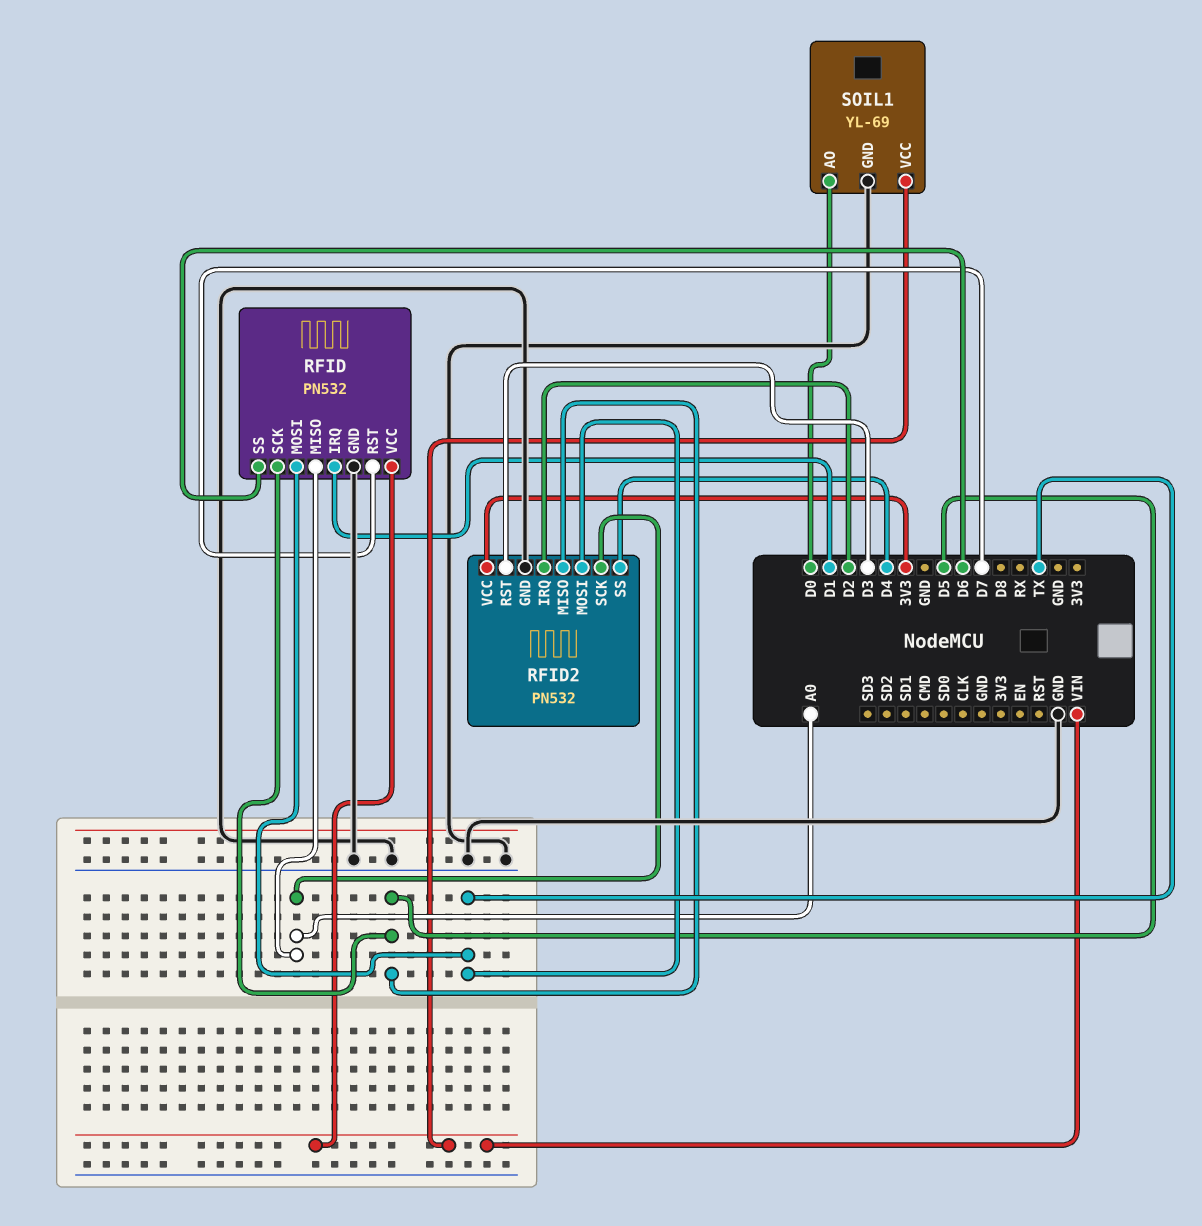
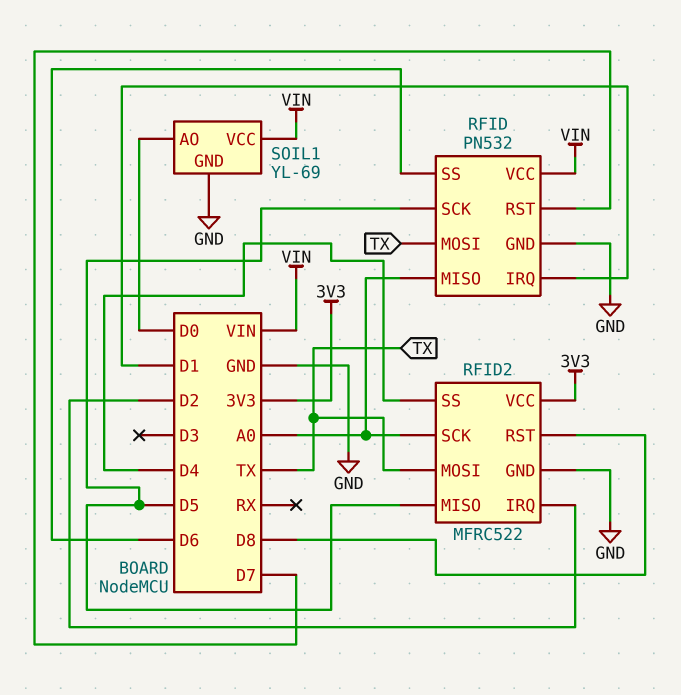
RFID2: PN532 -> MFRC522
RFID2 pin RST: D3 -> D8

